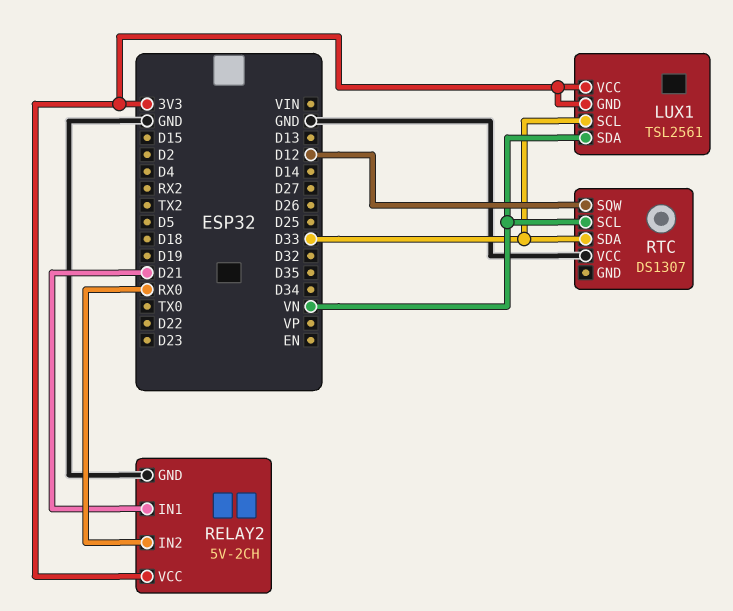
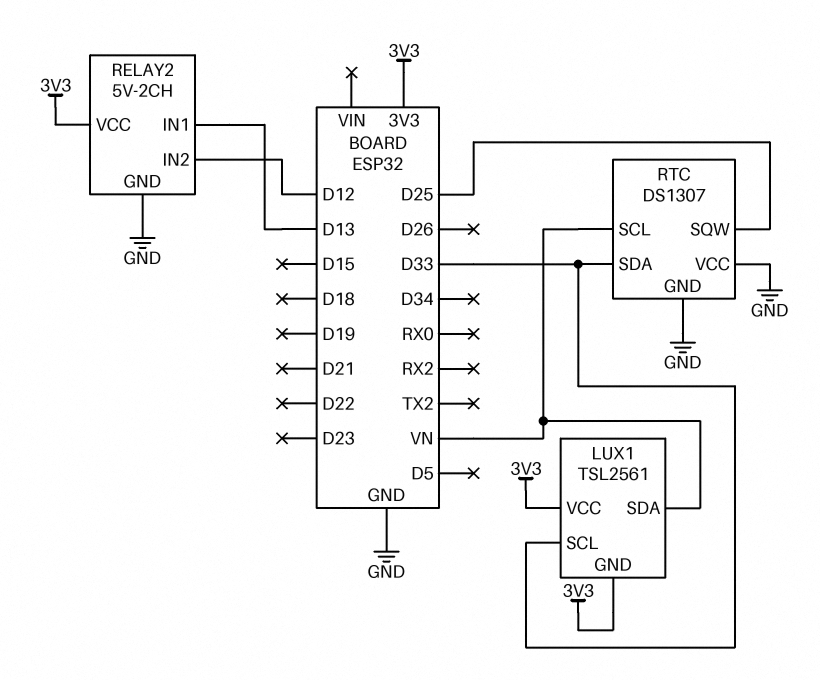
RELAY2 pin IN1: D21 -> D13
RELAY2 pin IN2: RX0 -> D12
RTC pin GND: none -> GND
RTC pin SQW: D12 -> D25

